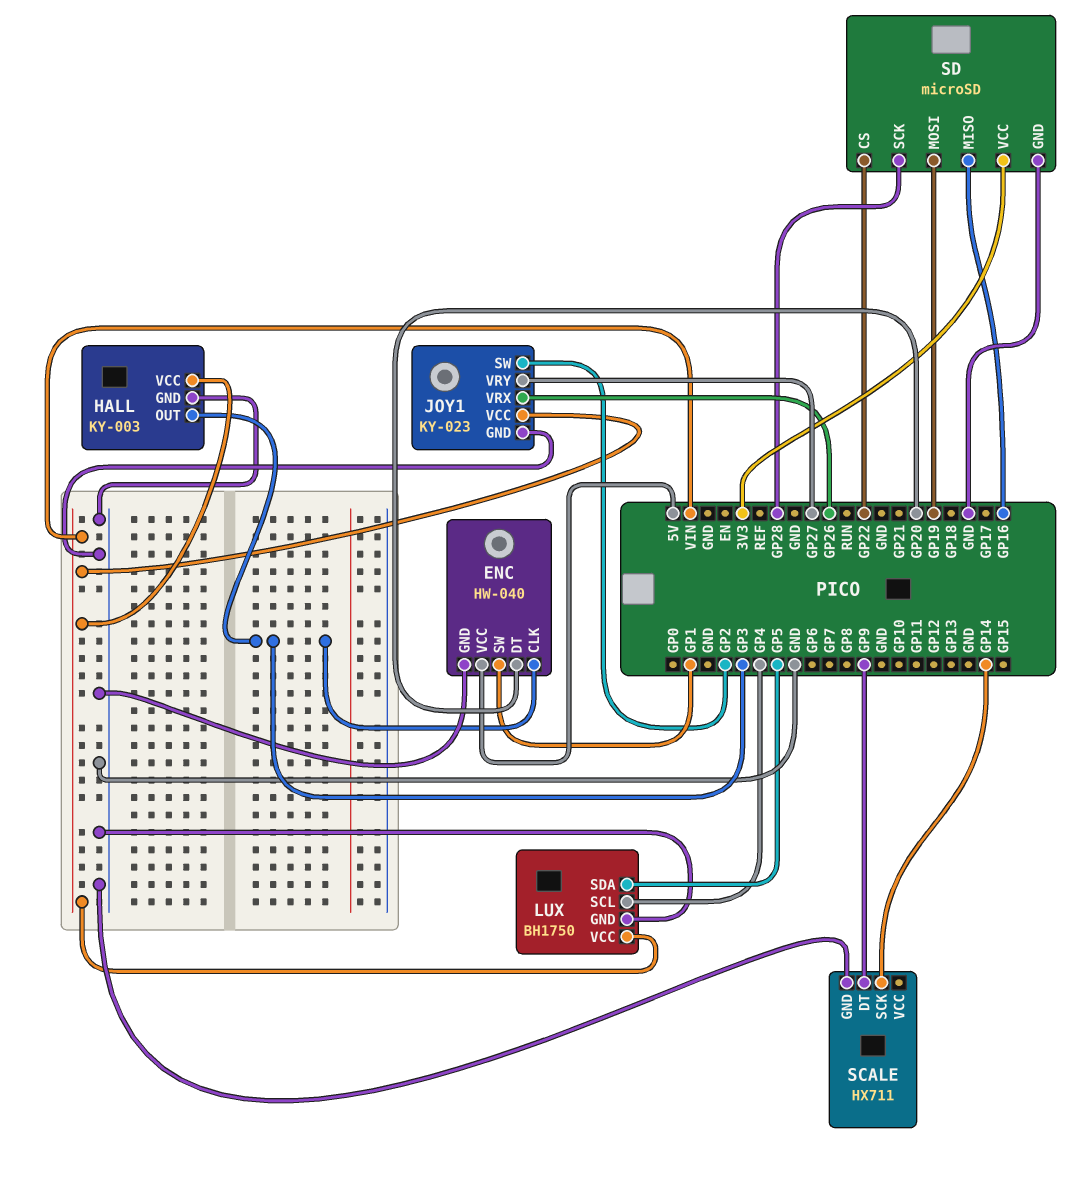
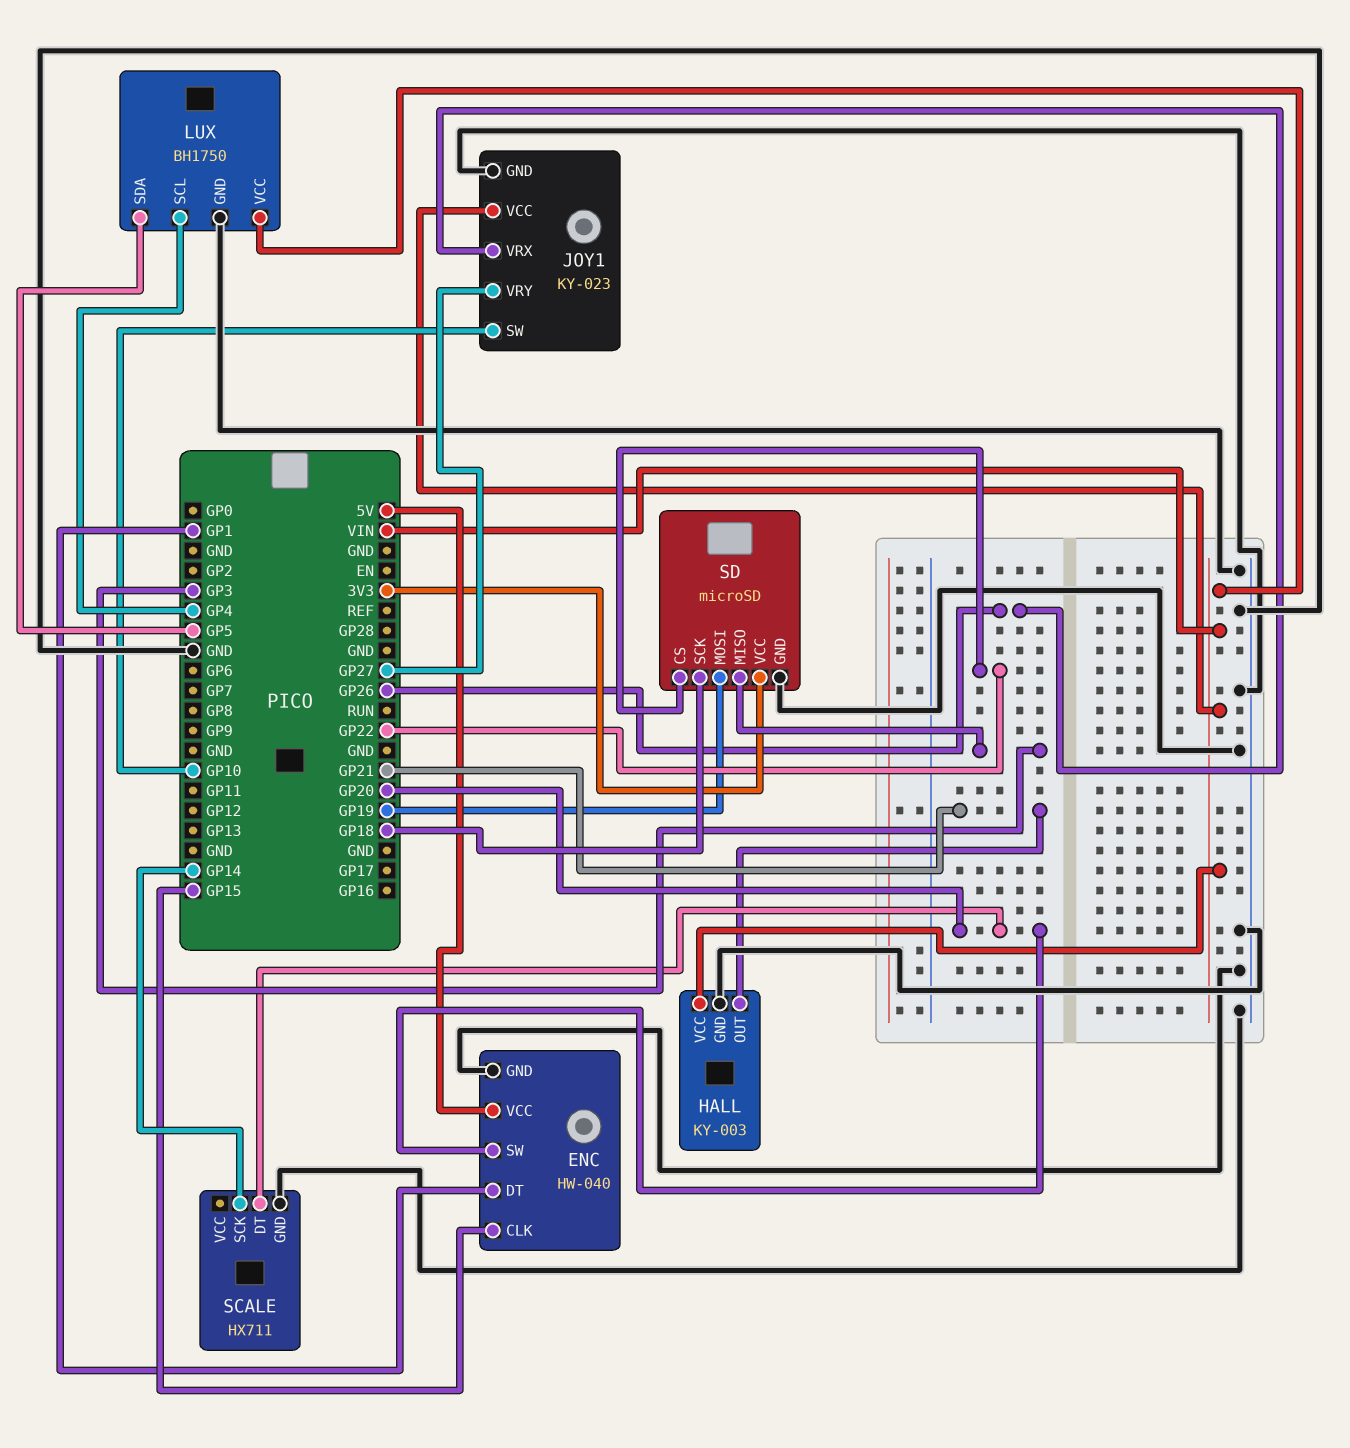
ENC pin CLK: GP3 -> GP15
ENC pin DT: GP20 -> GP1
ENC pin SW: GP1 -> GP20
HALL pin OUT: GP3 -> GP21
JOY1 pin SW: GP2 -> GP10
SCALE pin DT: GP9 -> GP20
SD pin MISO: GP16 -> GP3
SD pin SCK: GP28 -> GP18

